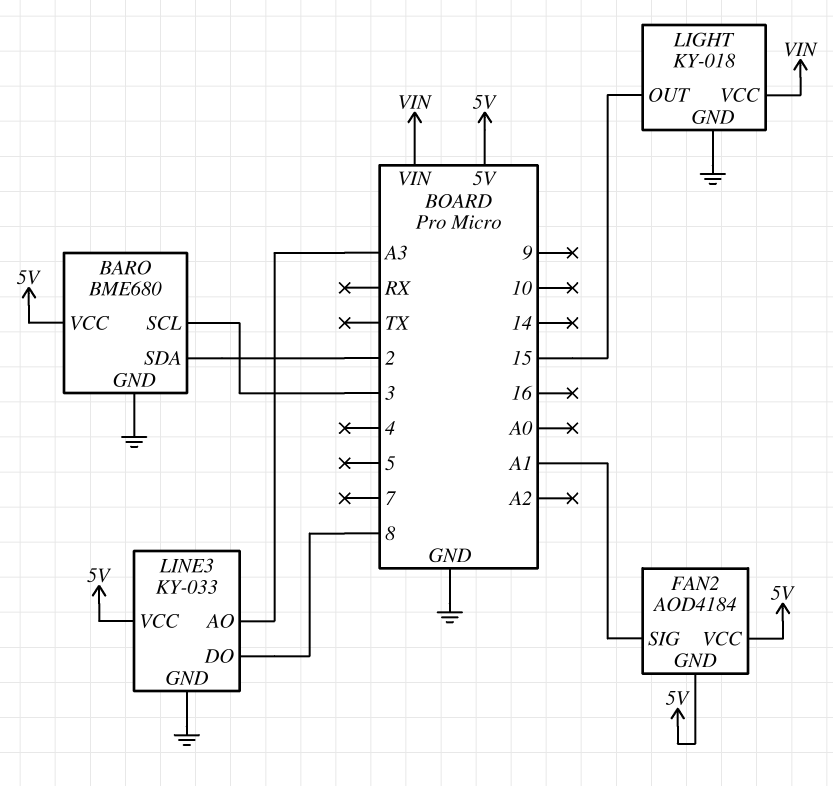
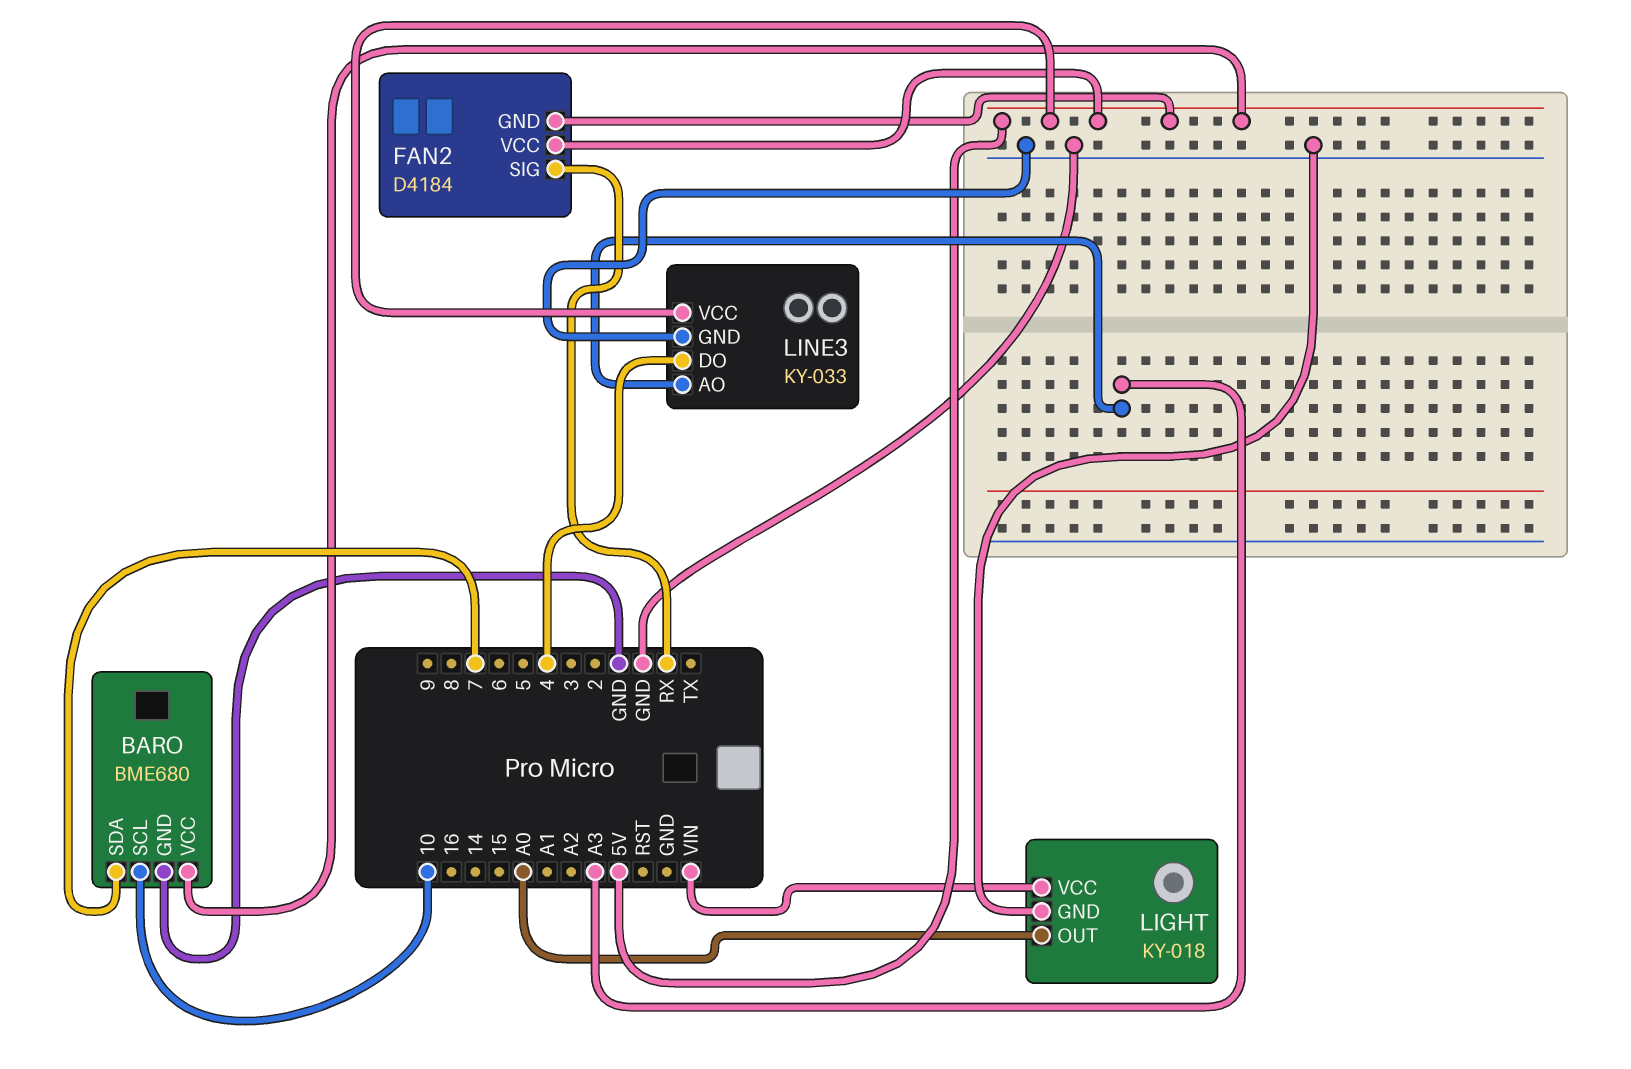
BARO pin SCL: 3 -> 10
BARO pin SDA: 2 -> 7
FAN2: AOD4184 -> D4184
FAN2 pin SIG: A1 -> RX
LIGHT pin OUT: 15 -> A0
LINE3 pin DO: 8 -> 4

